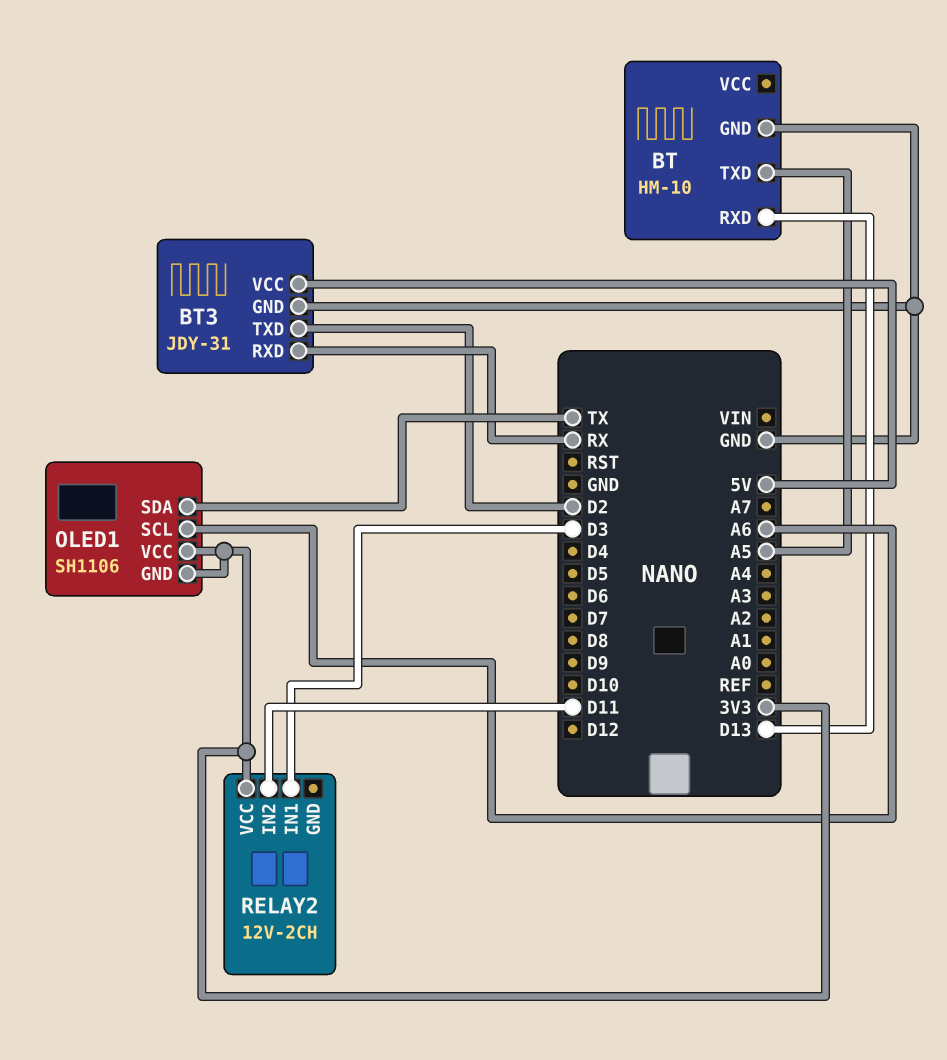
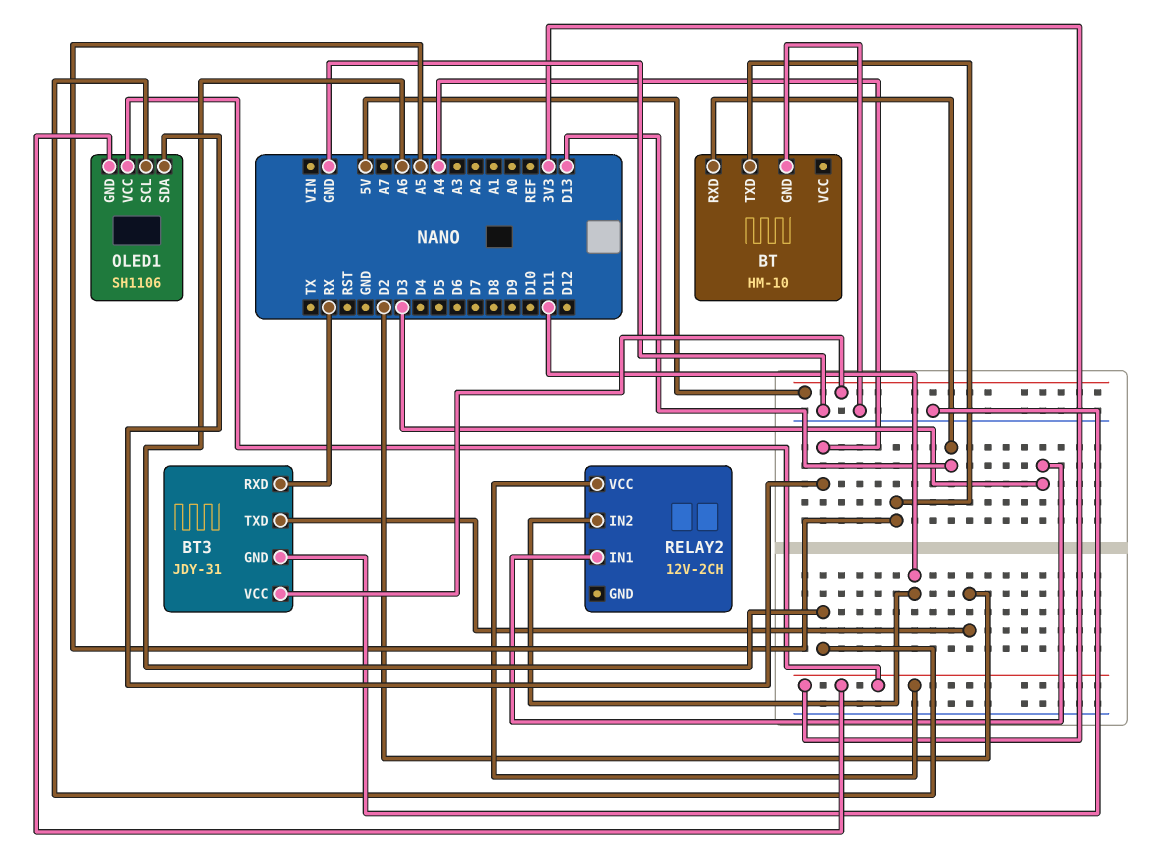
OLED1 pin SDA: TX -> A4

